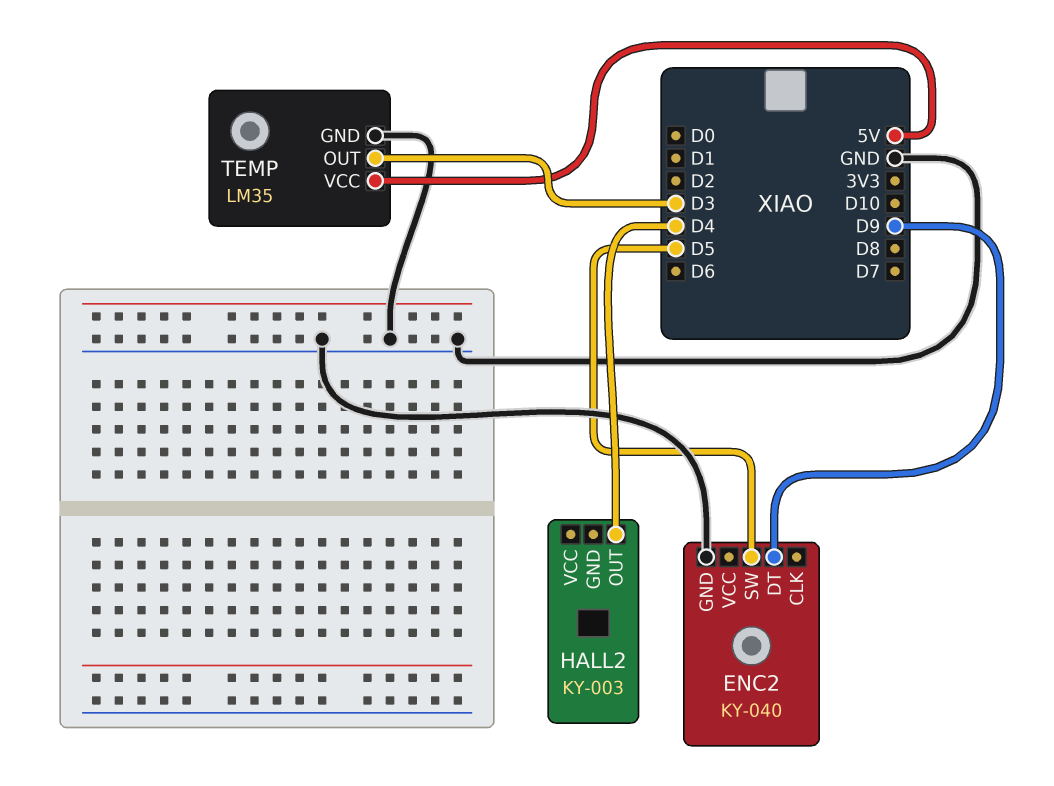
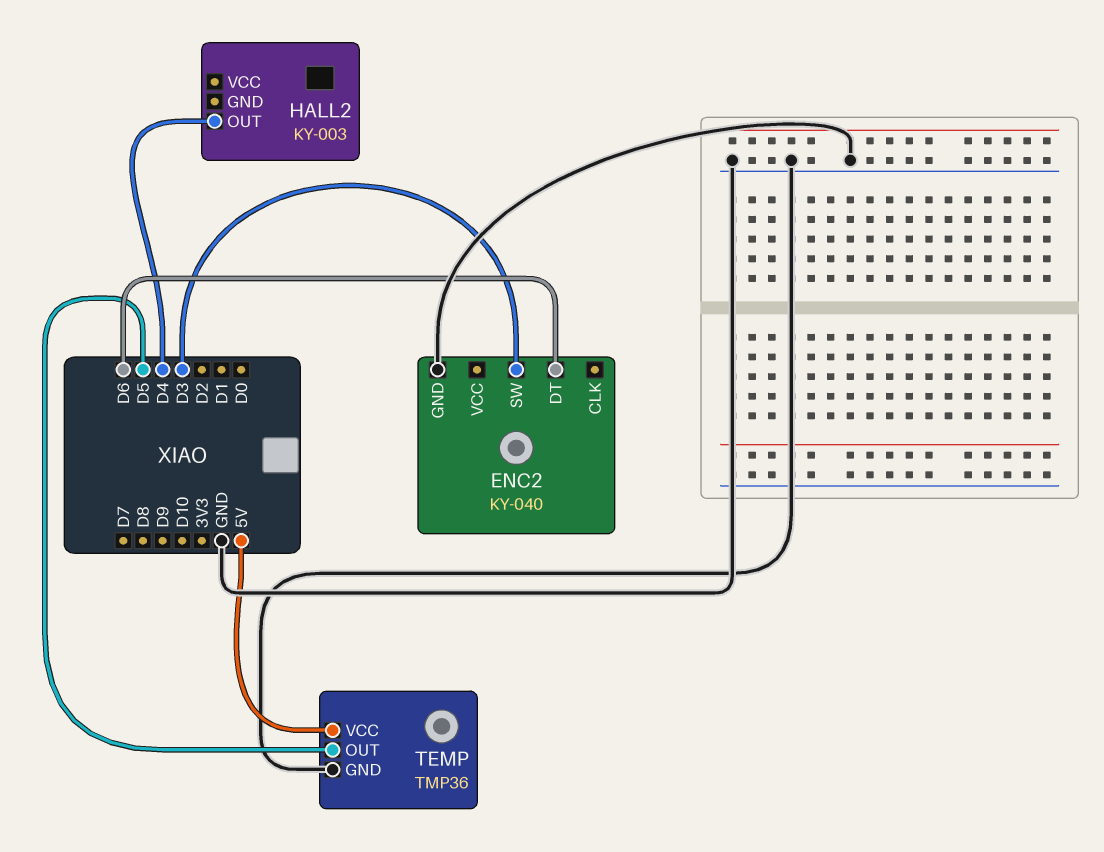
ENC2 pin DT: D9 -> D6
ENC2 pin SW: D5 -> D3
TEMP: LM35 -> TMP36
TEMP pin OUT: D3 -> D5

